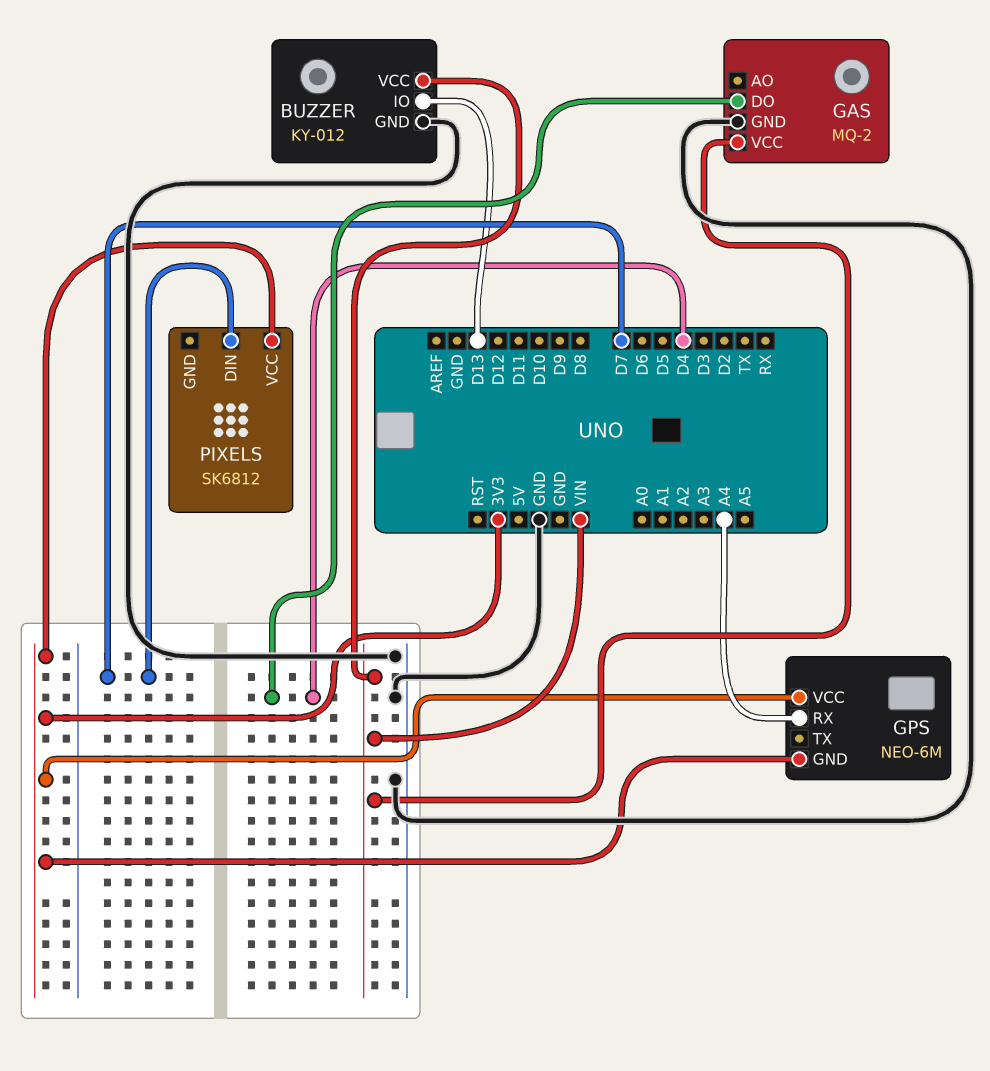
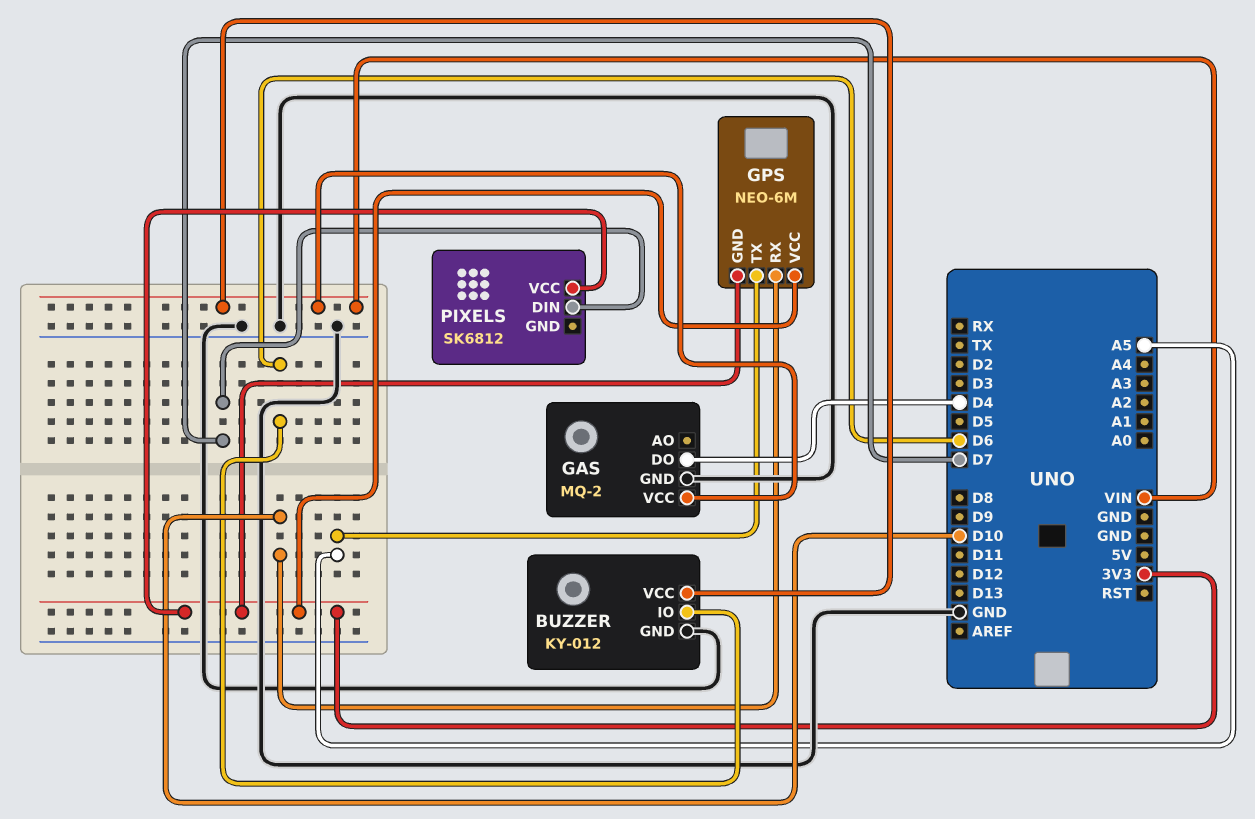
BUZZER pin IO: D13 -> D6
GPS pin RX: A4 -> D10
GPS pin TX: none -> A5

